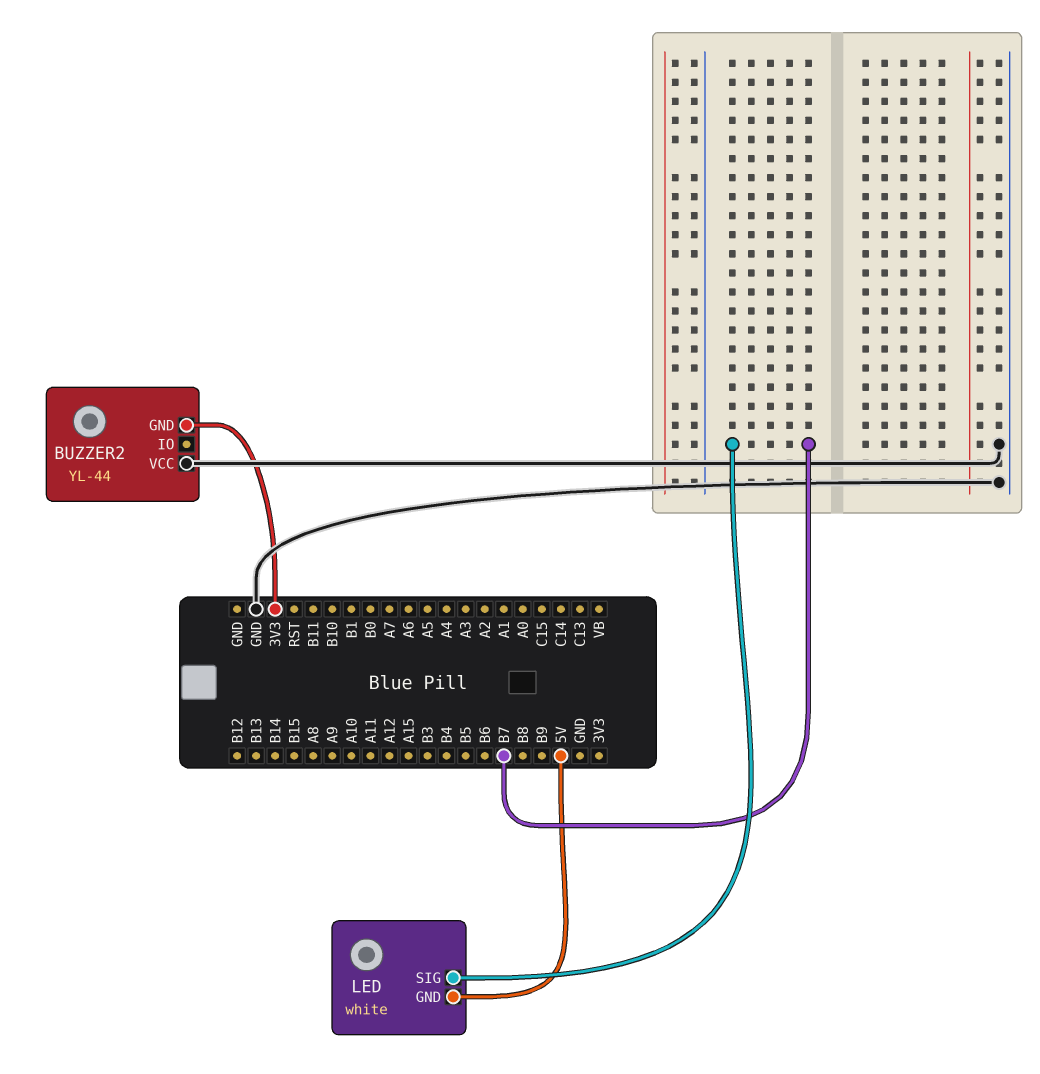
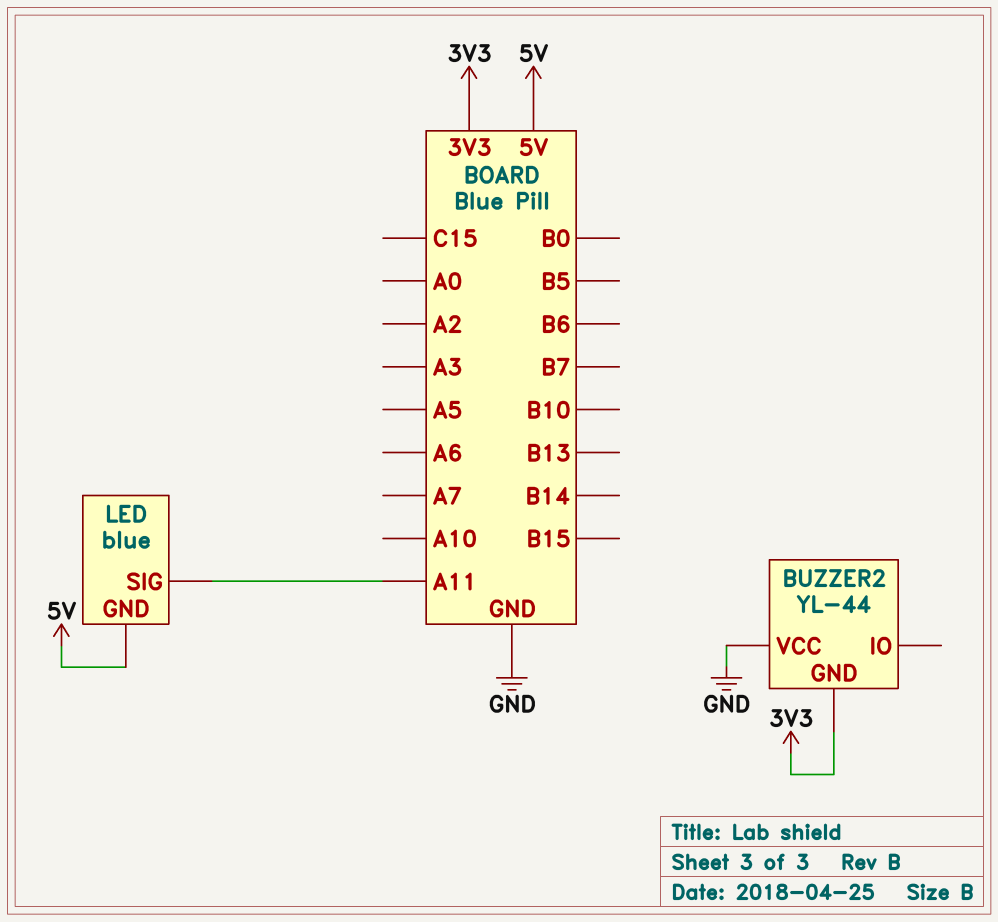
LED: white -> blue
LED pin SIG: B7 -> A11

